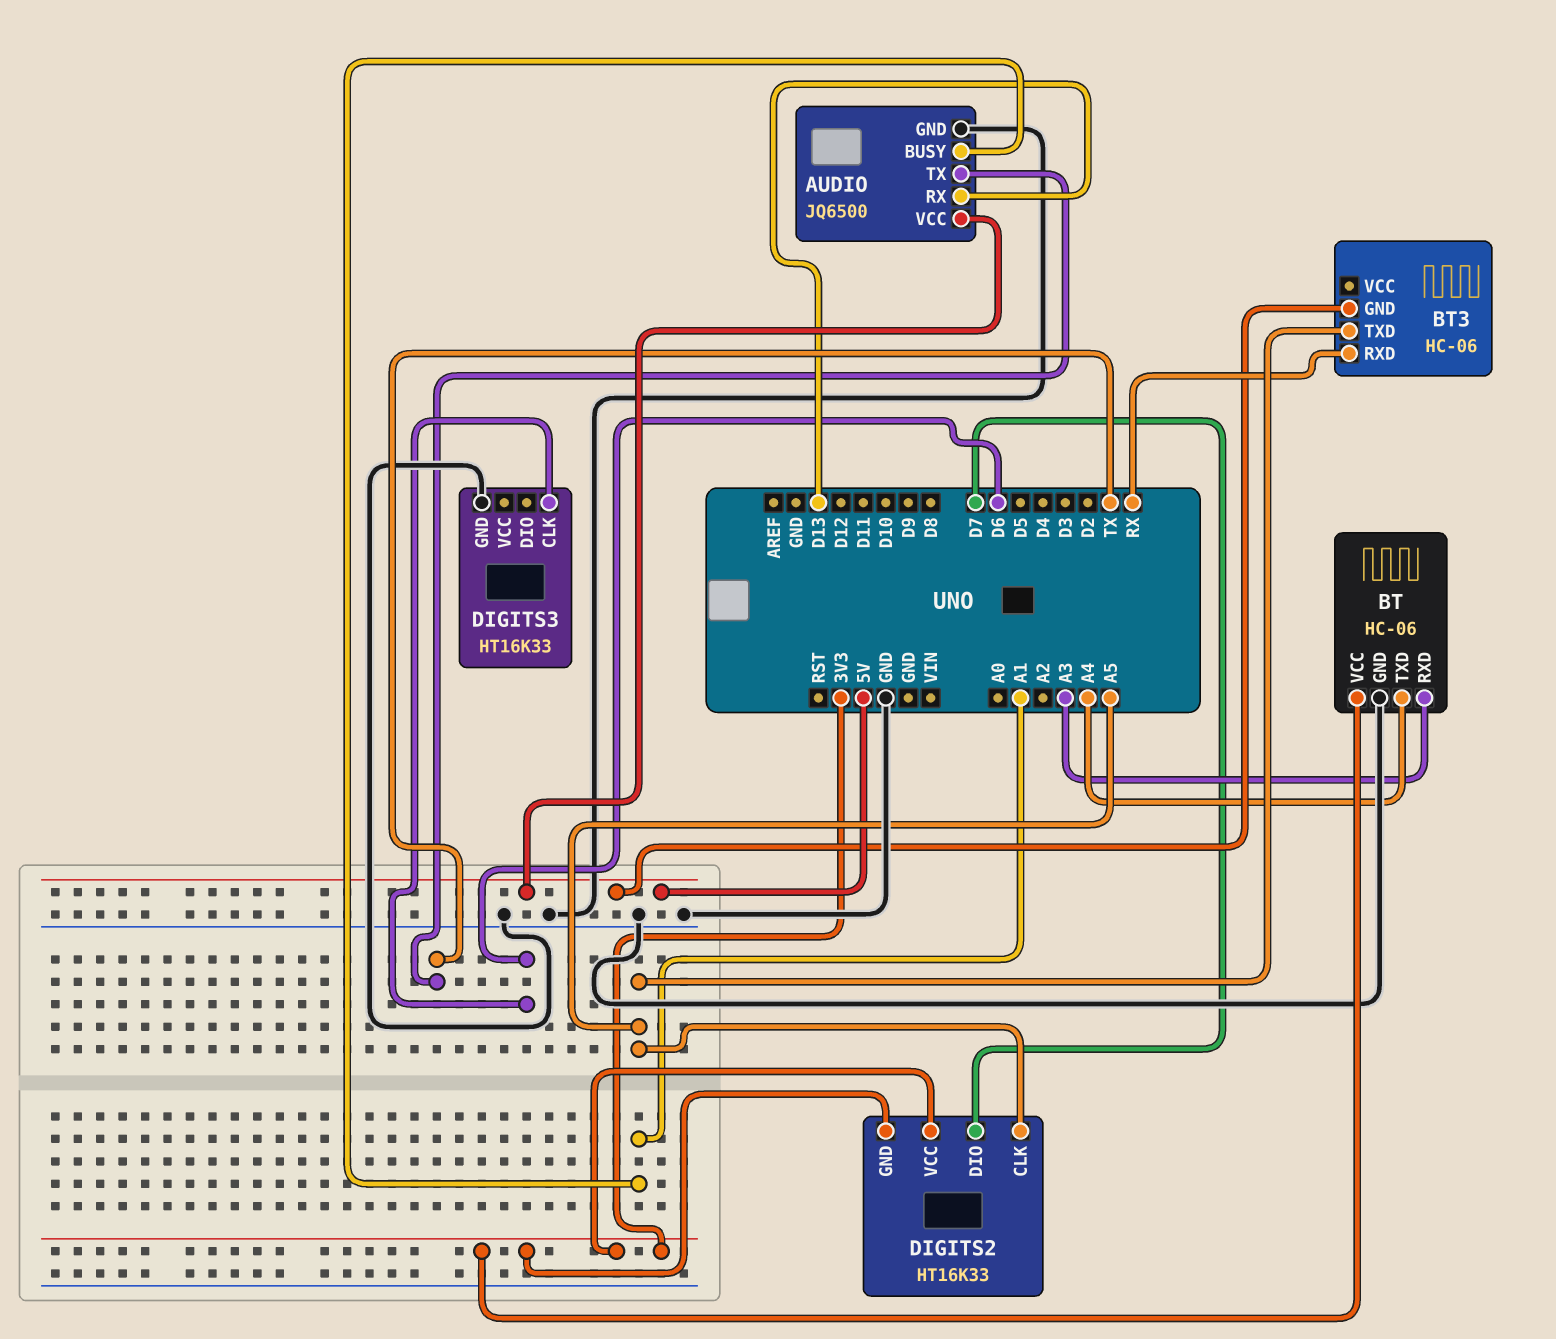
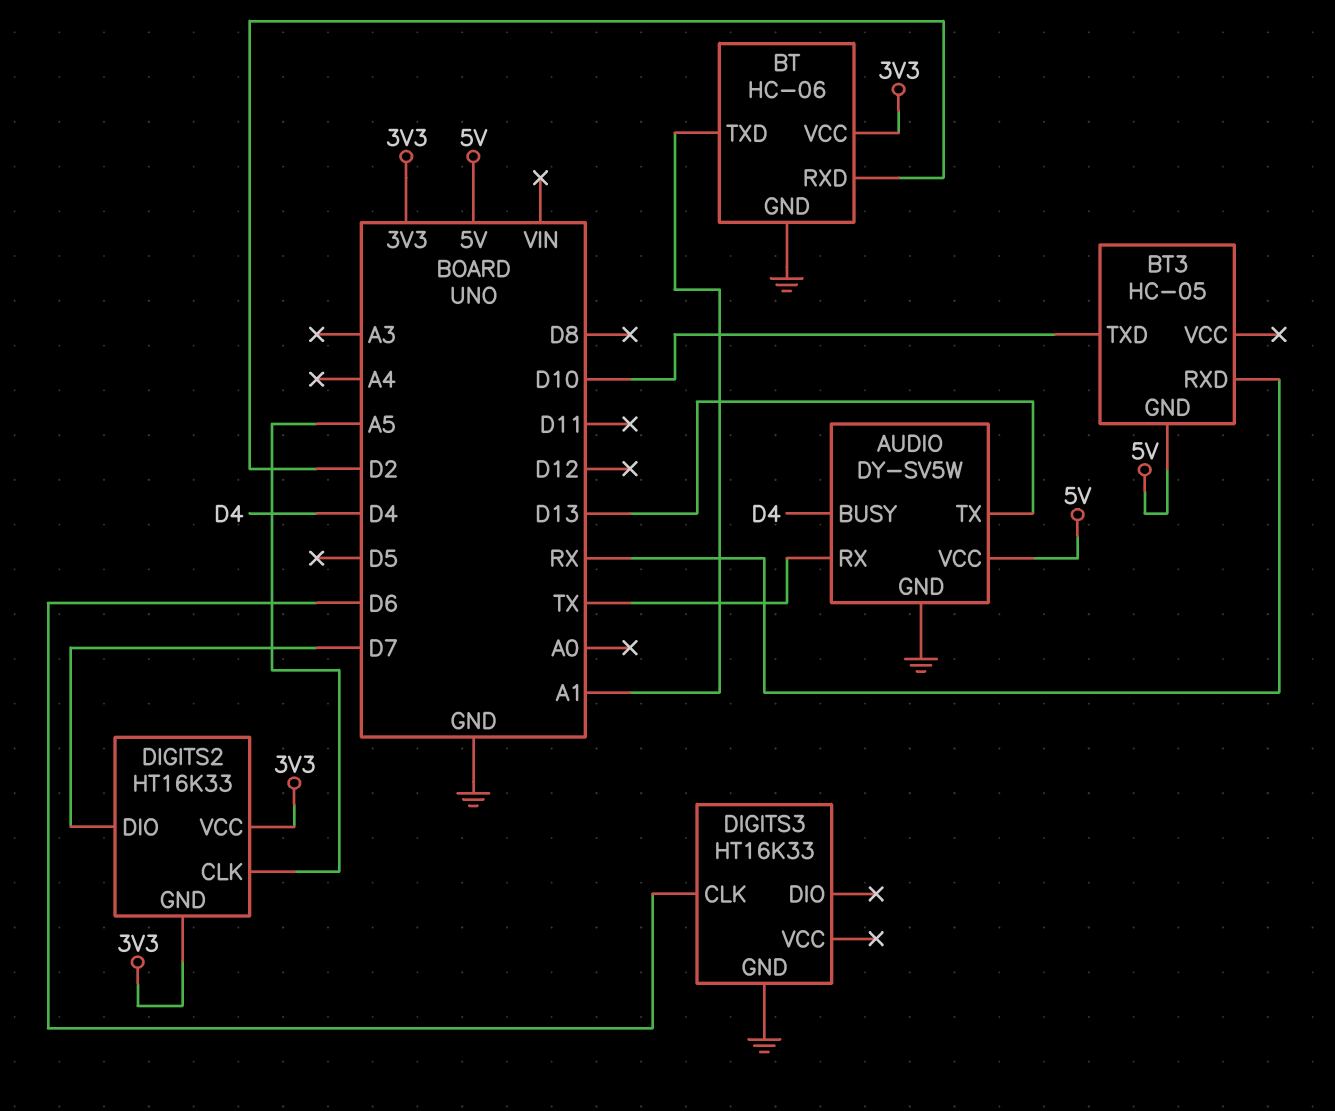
AUDIO: JQ6500 -> DY-SV5W
AUDIO pin BUSY: A1 -> D4
AUDIO pin RX: D13 -> TX
AUDIO pin TX: TX -> D13
BT pin RXD: A3 -> D2
BT pin TXD: A4 -> A1
BT3: HC-06 -> HC-05
BT3 pin TXD: A5 -> D10

